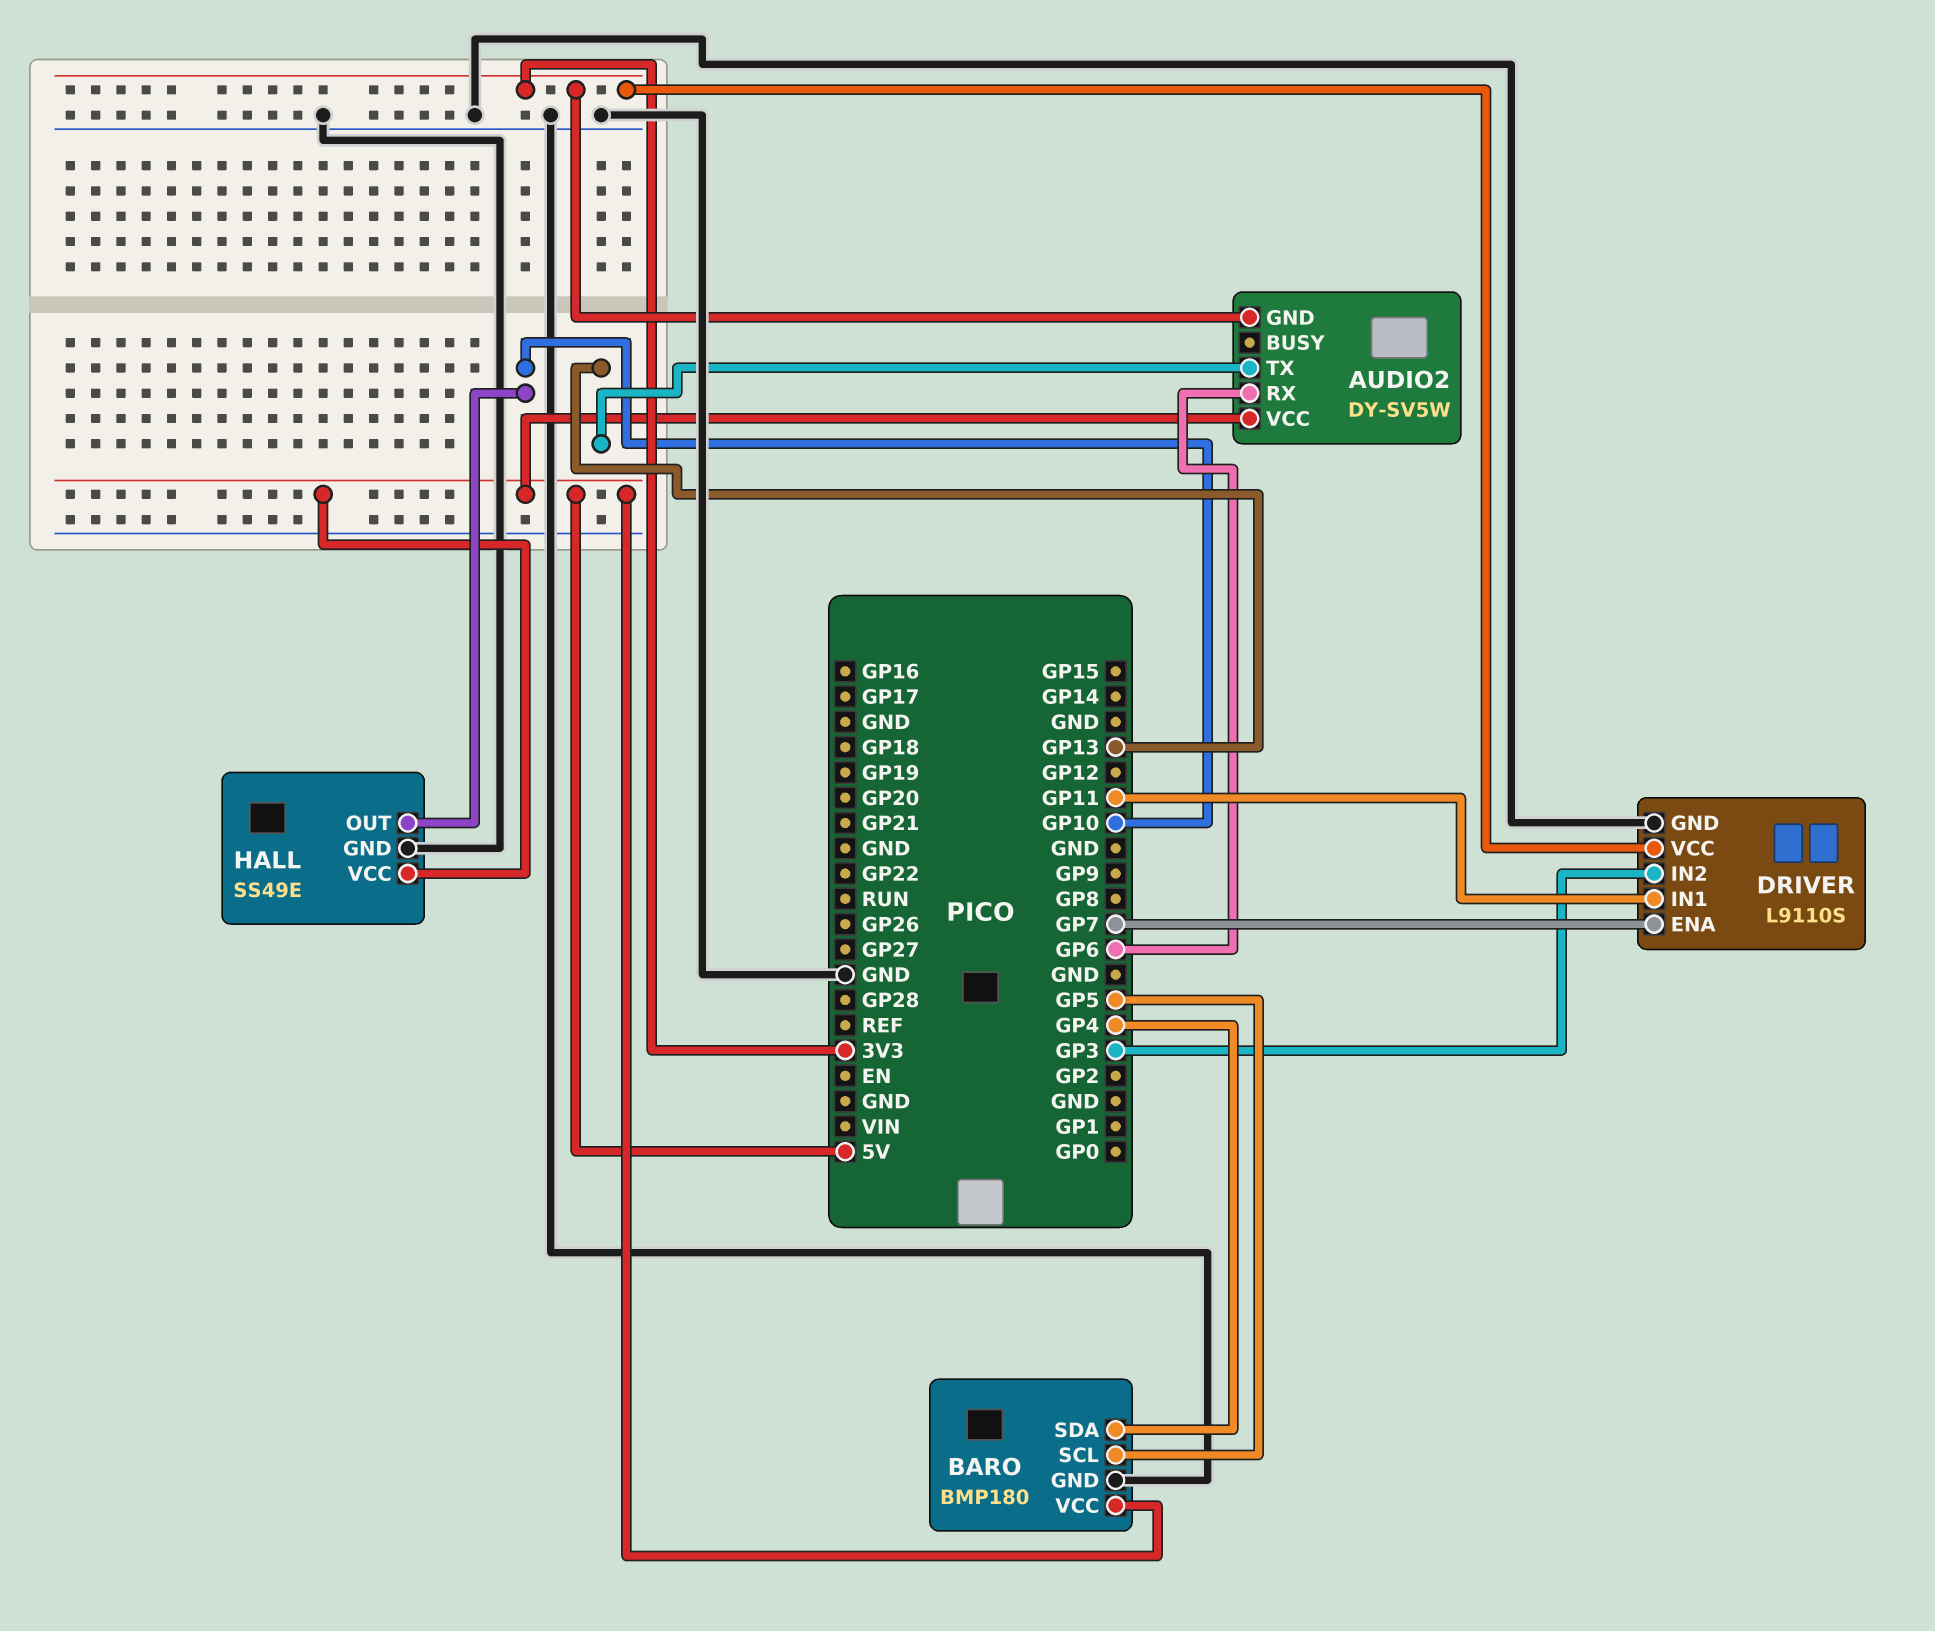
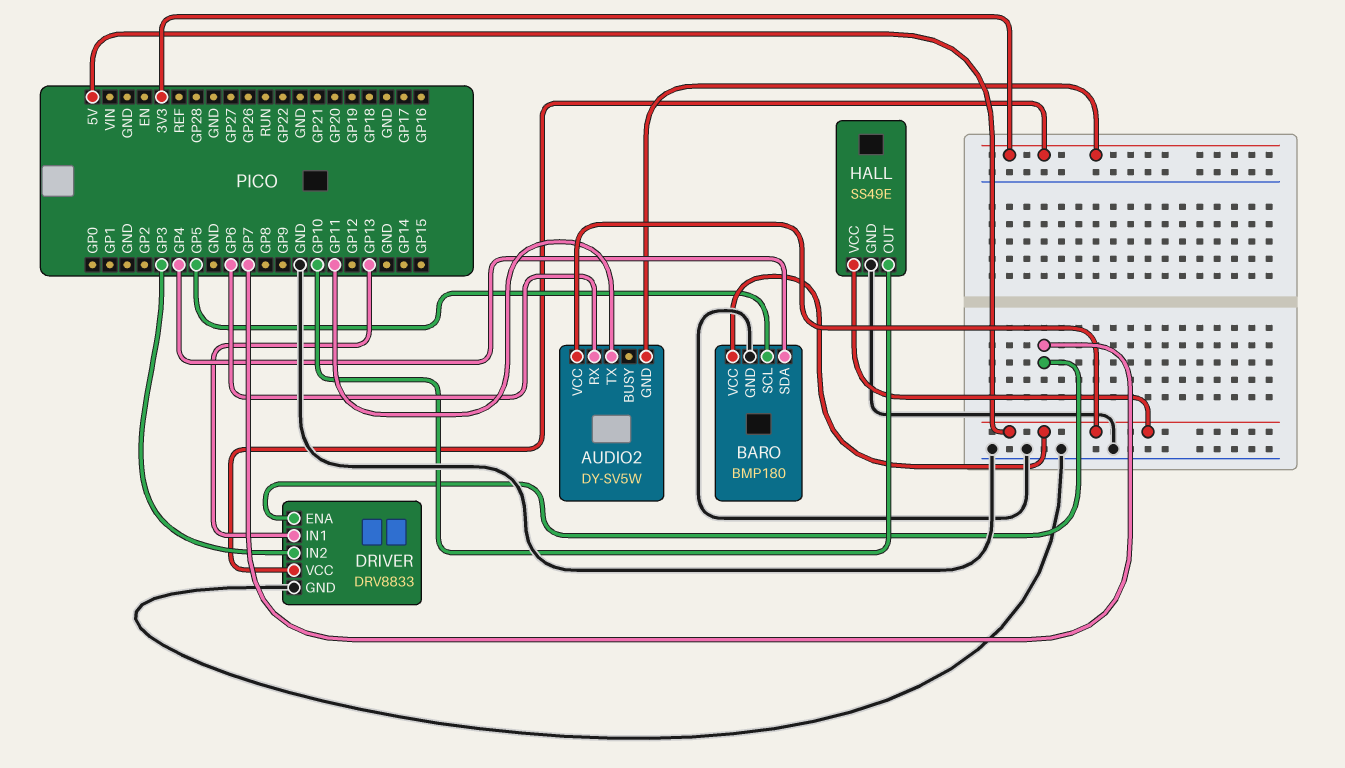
AUDIO2 pin TX: GP13 -> GP11
DRIVER: L9110S -> DRV8833
DRIVER pin IN1: GP11 -> GP13

